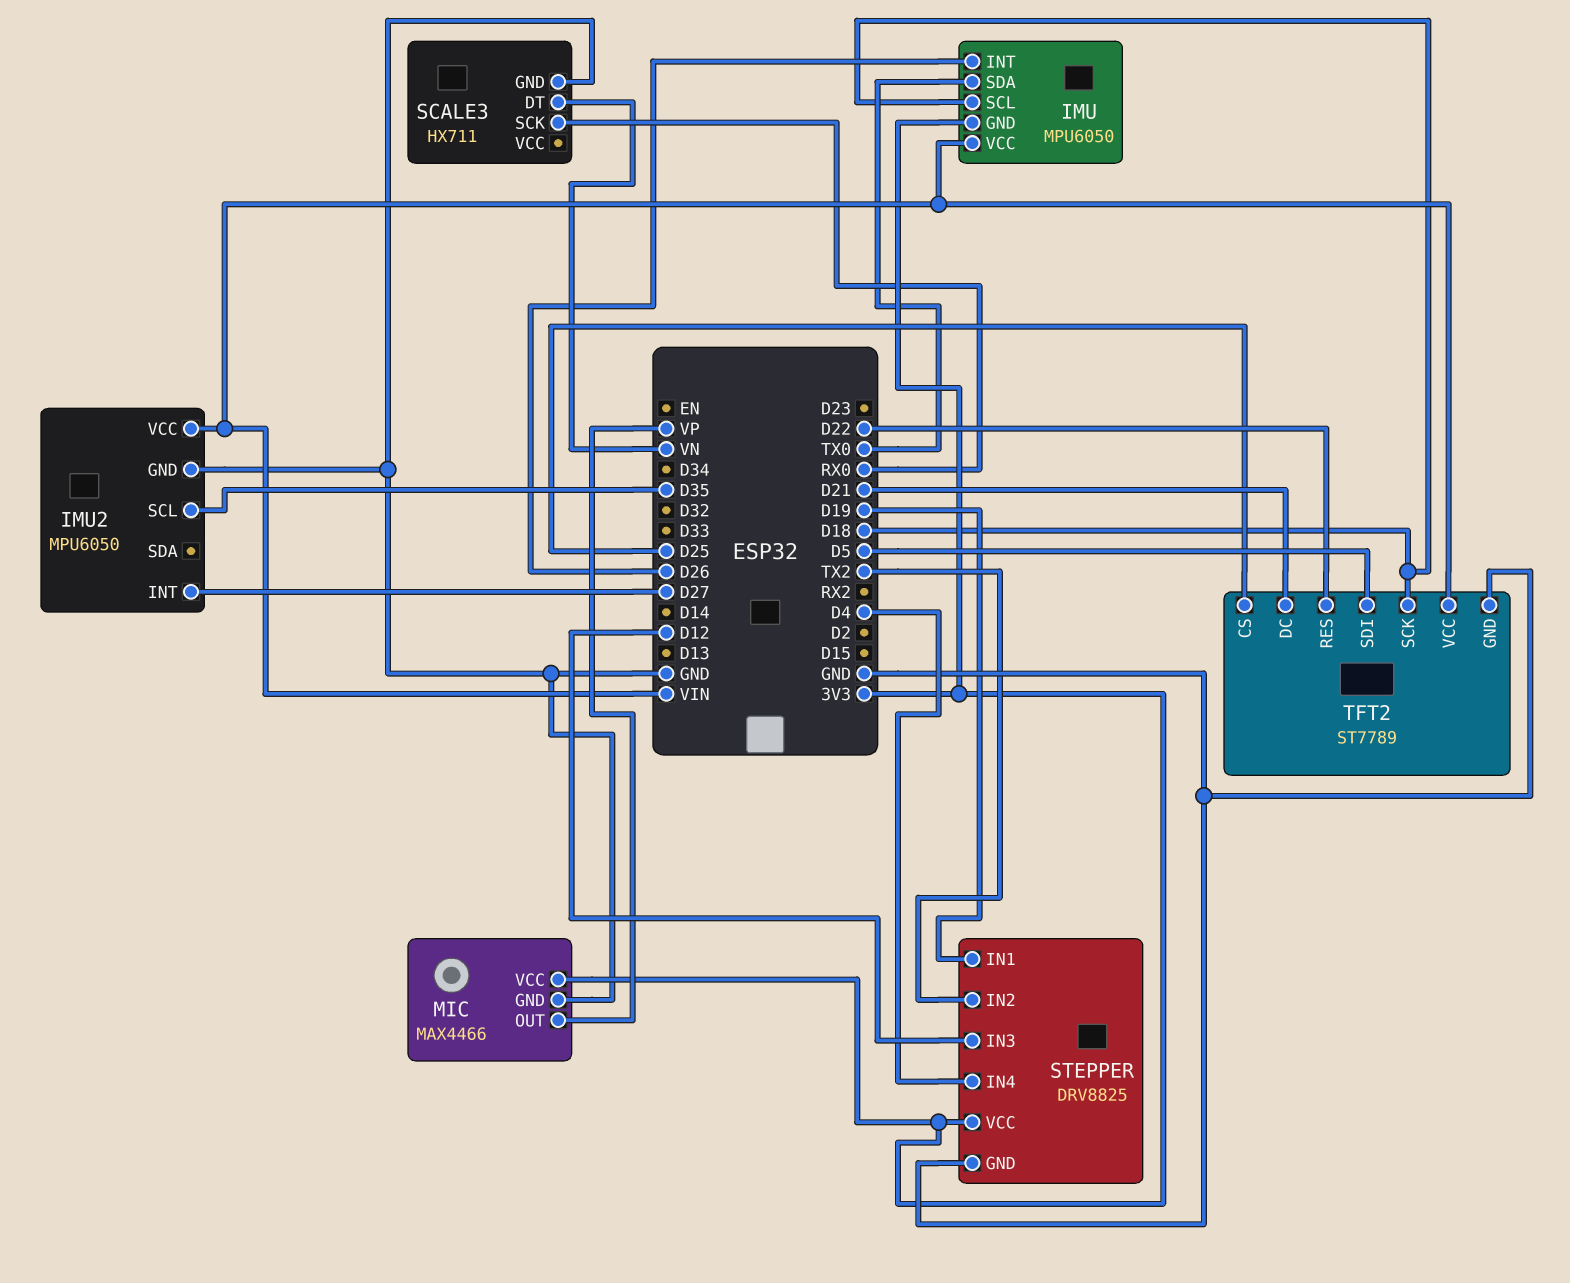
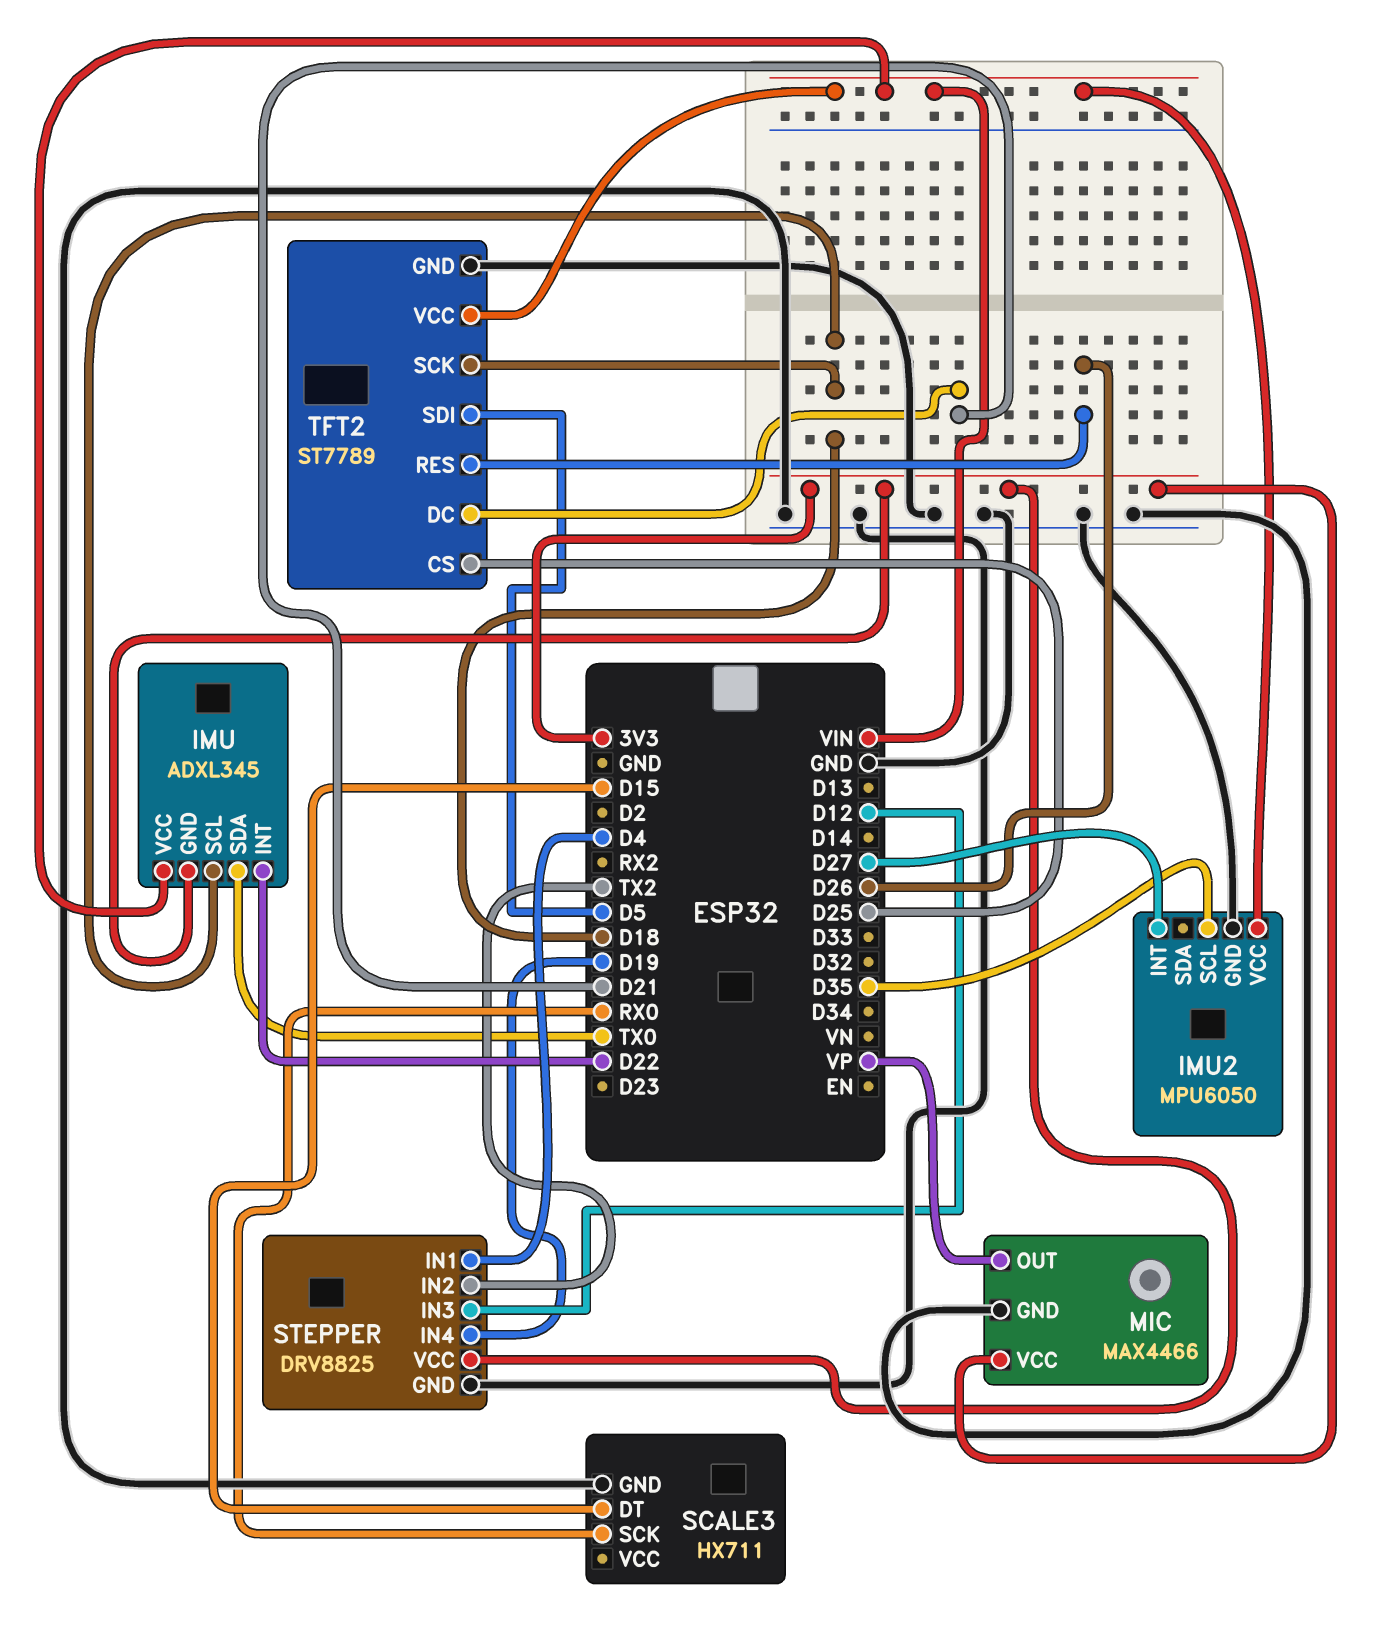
IMU: MPU6050 -> ADXL345
IMU pin INT: D26 -> D22
SCALE3 pin DT: VN -> D15
STEPPER pin IN1: D19 -> D4
STEPPER pin IN4: D4 -> D19
TFT2 pin RES: D22 -> D26

